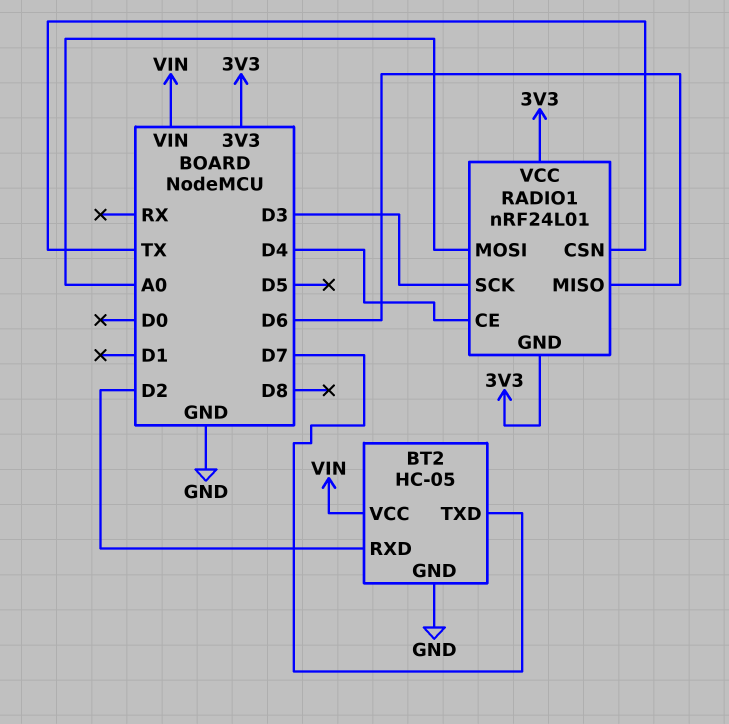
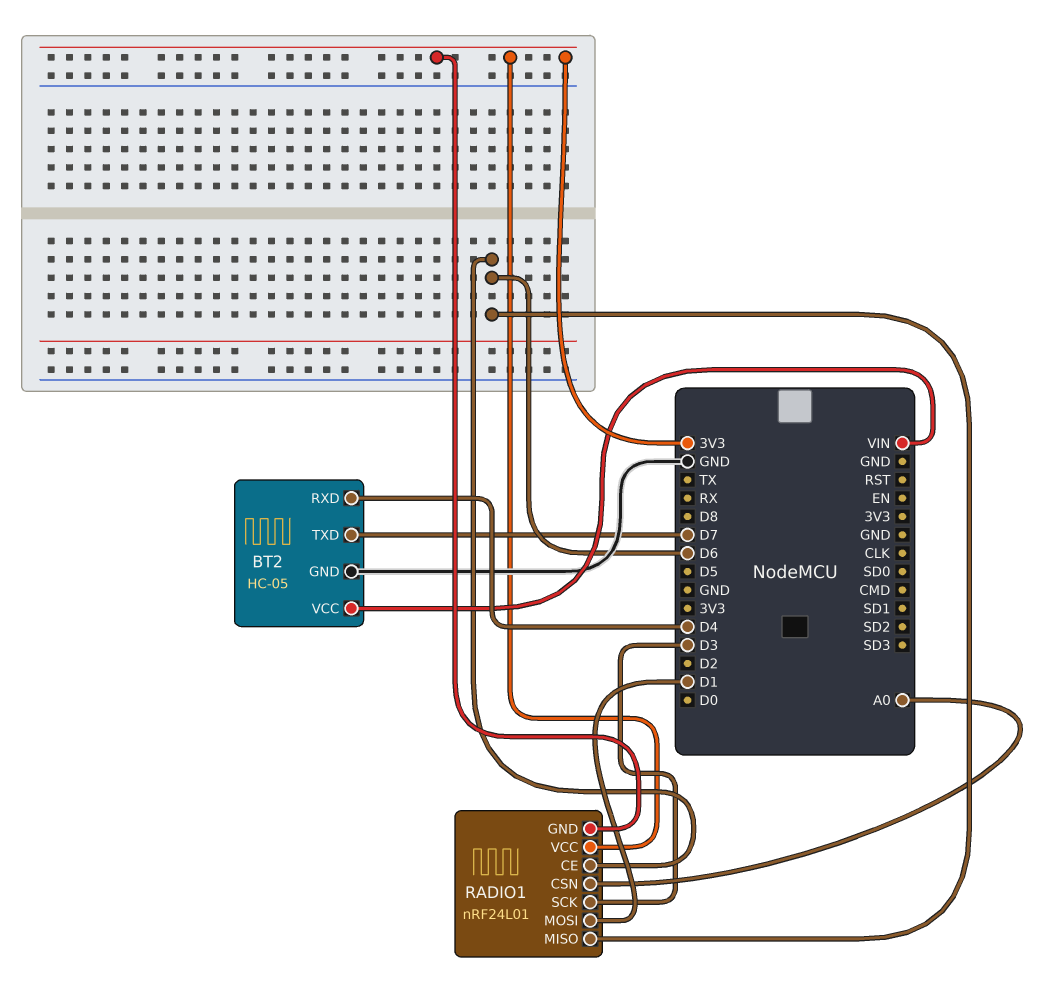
BT2 pin RXD: D2 -> D4
RADIO1 pin CE: D4 -> D6
RADIO1 pin CSN: TX -> A0
RADIO1 pin MOSI: A0 -> D1

